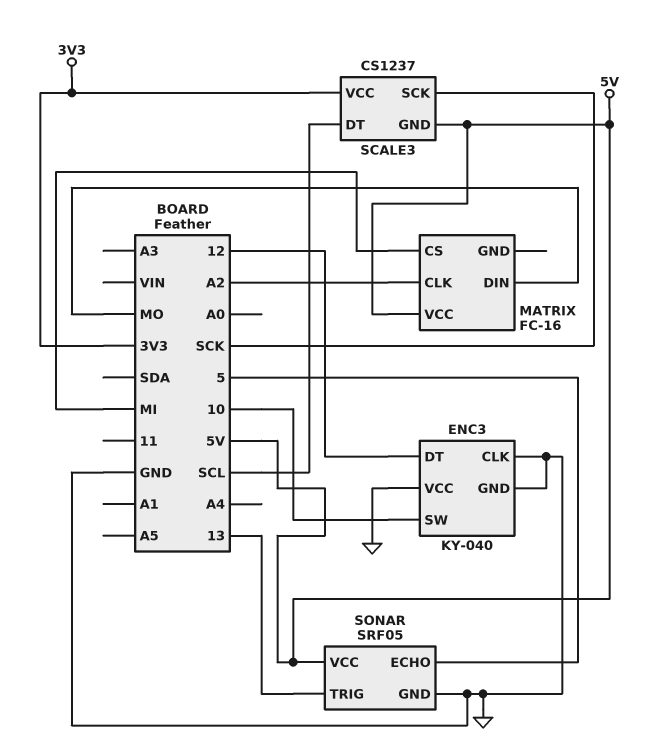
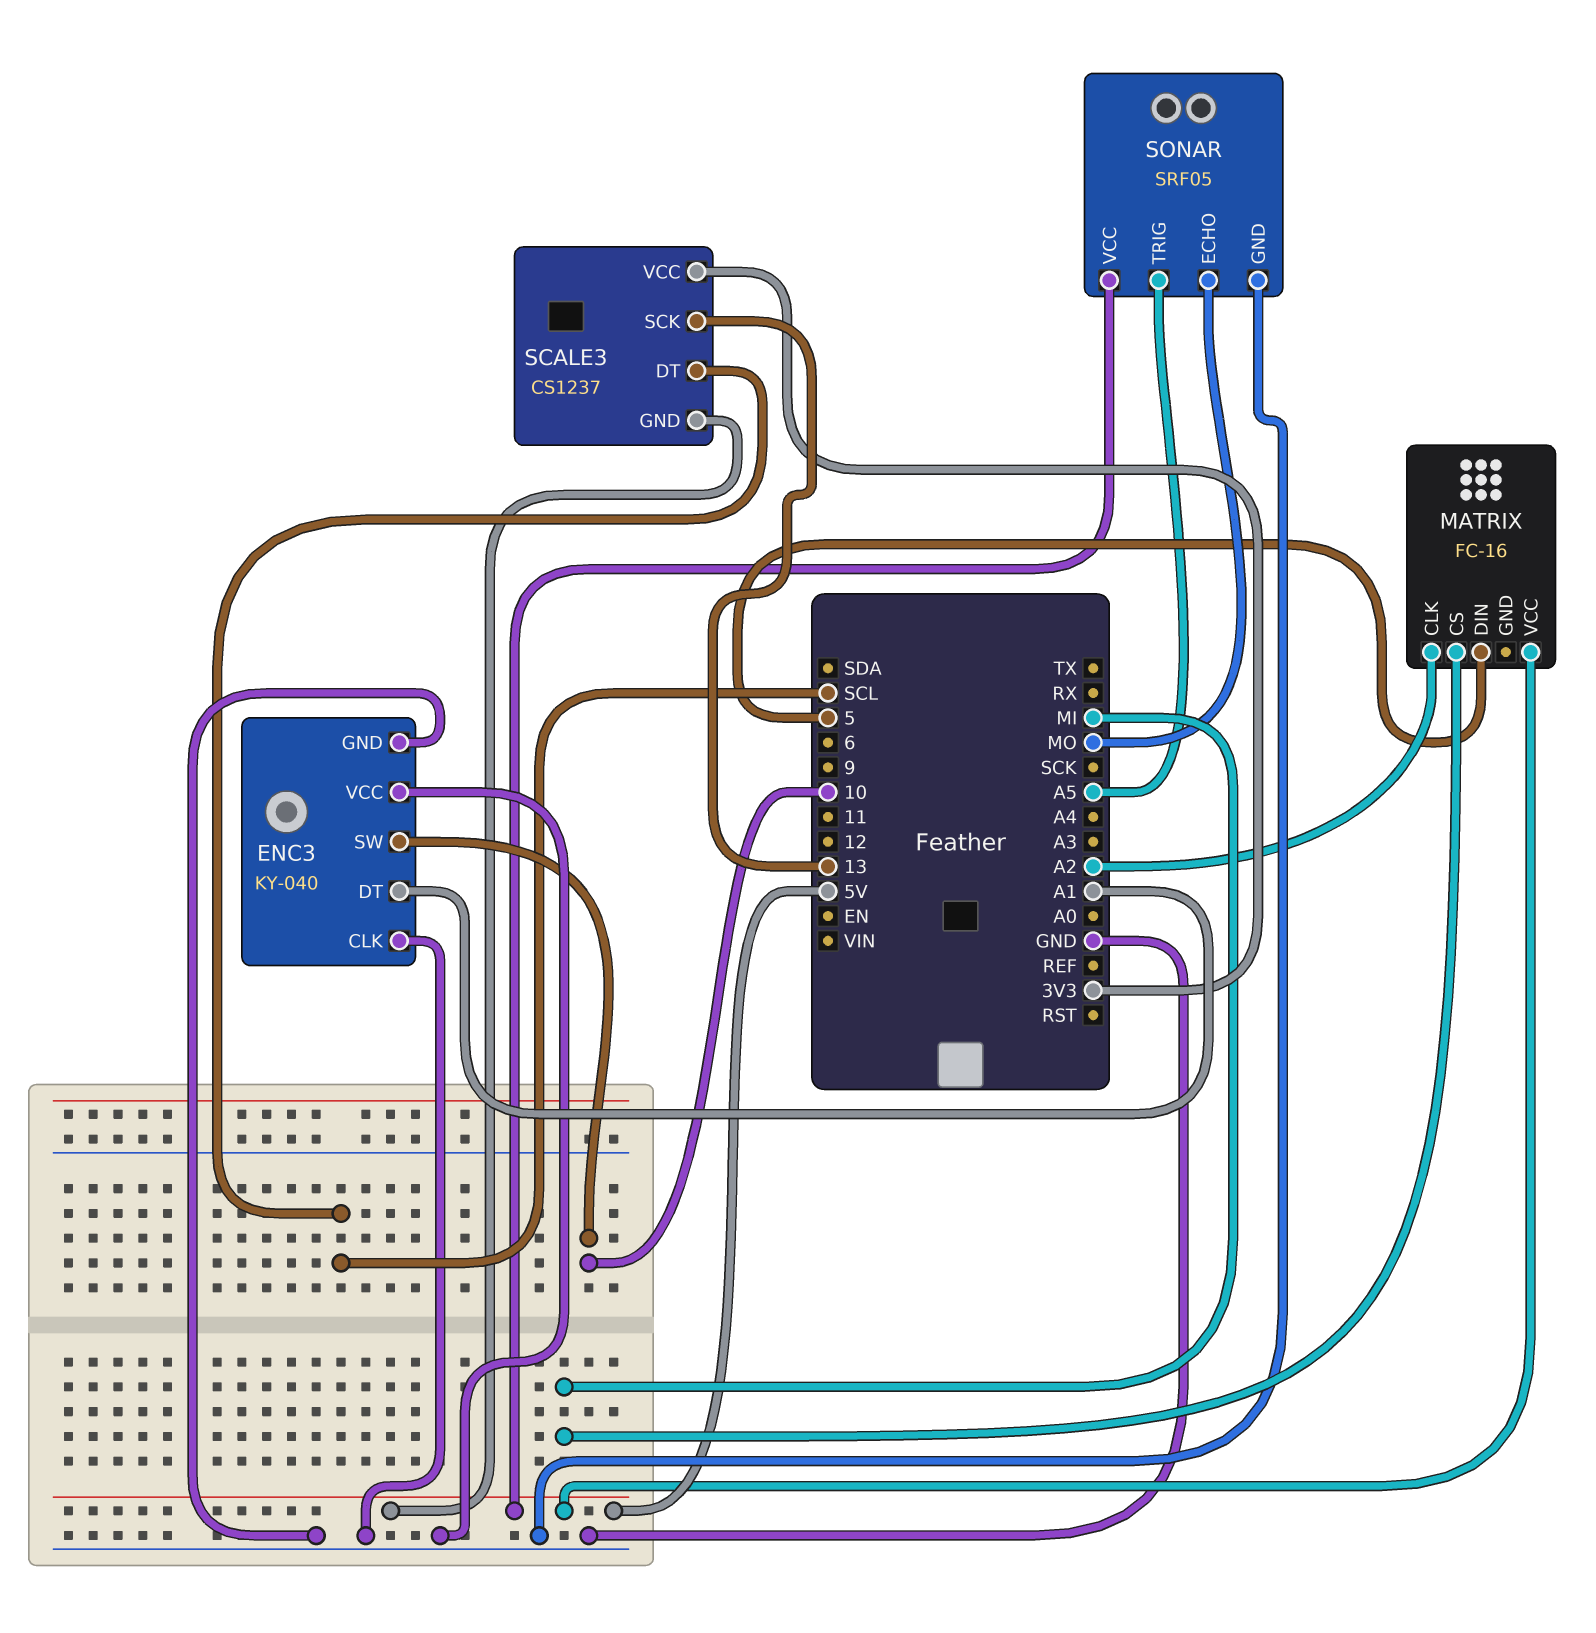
ENC3 pin DT: 12 -> A1
MATRIX pin DIN: MO -> 5
SCALE3 pin SCK: SCK -> 13
SONAR pin ECHO: 5 -> MO
SONAR pin TRIG: 13 -> A5

